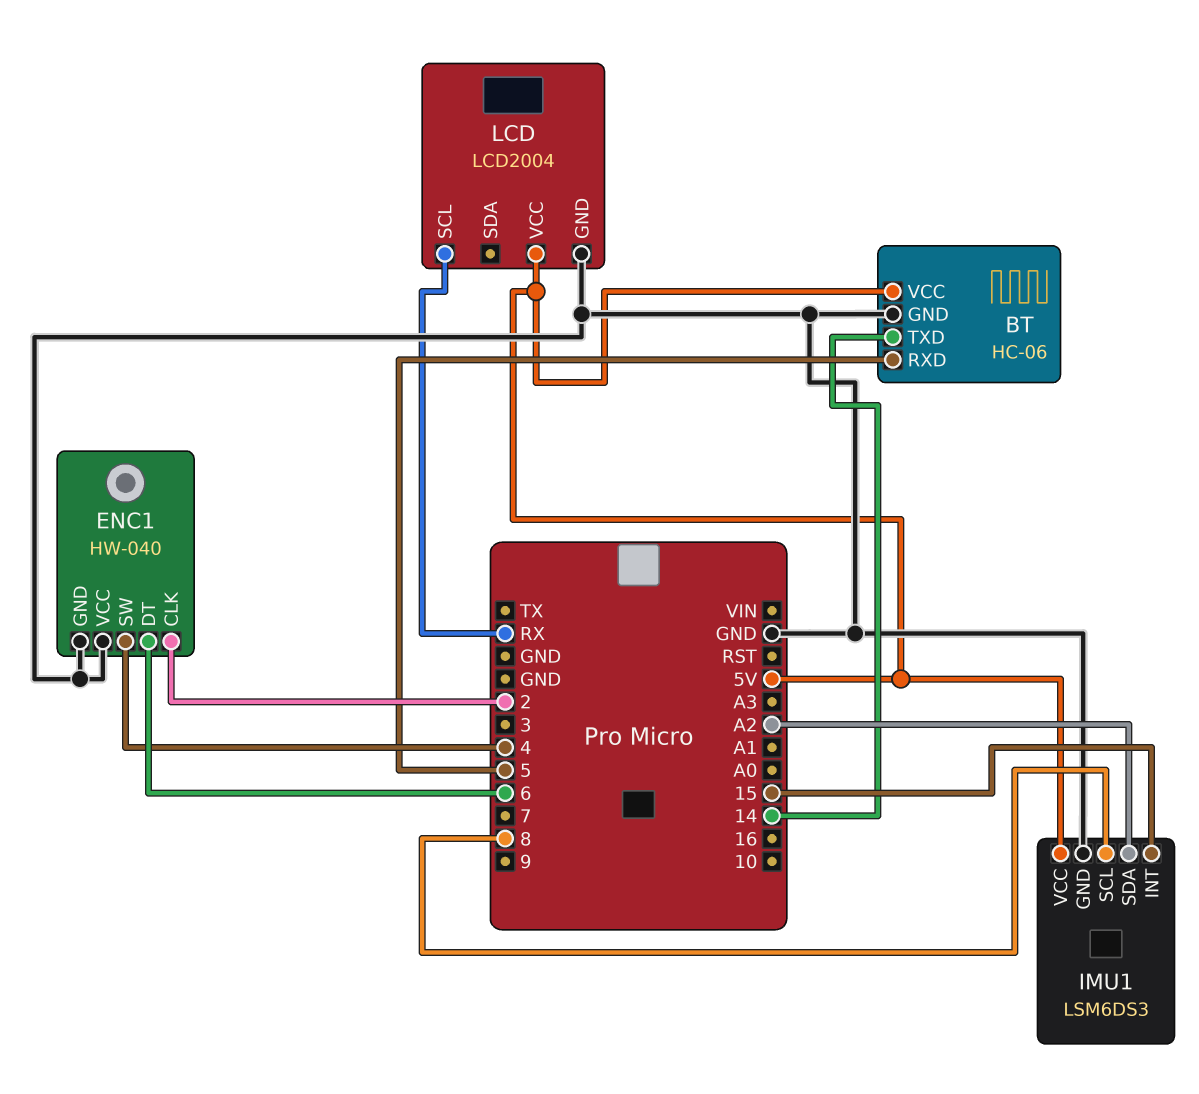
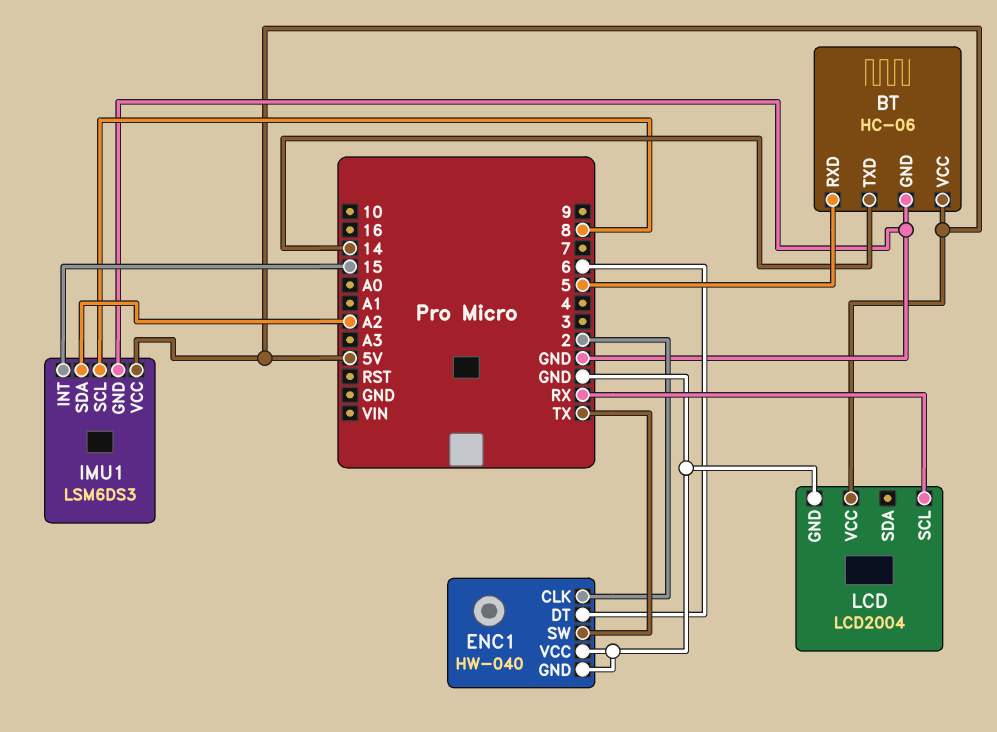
ENC1 pin SW: 4 -> TX

